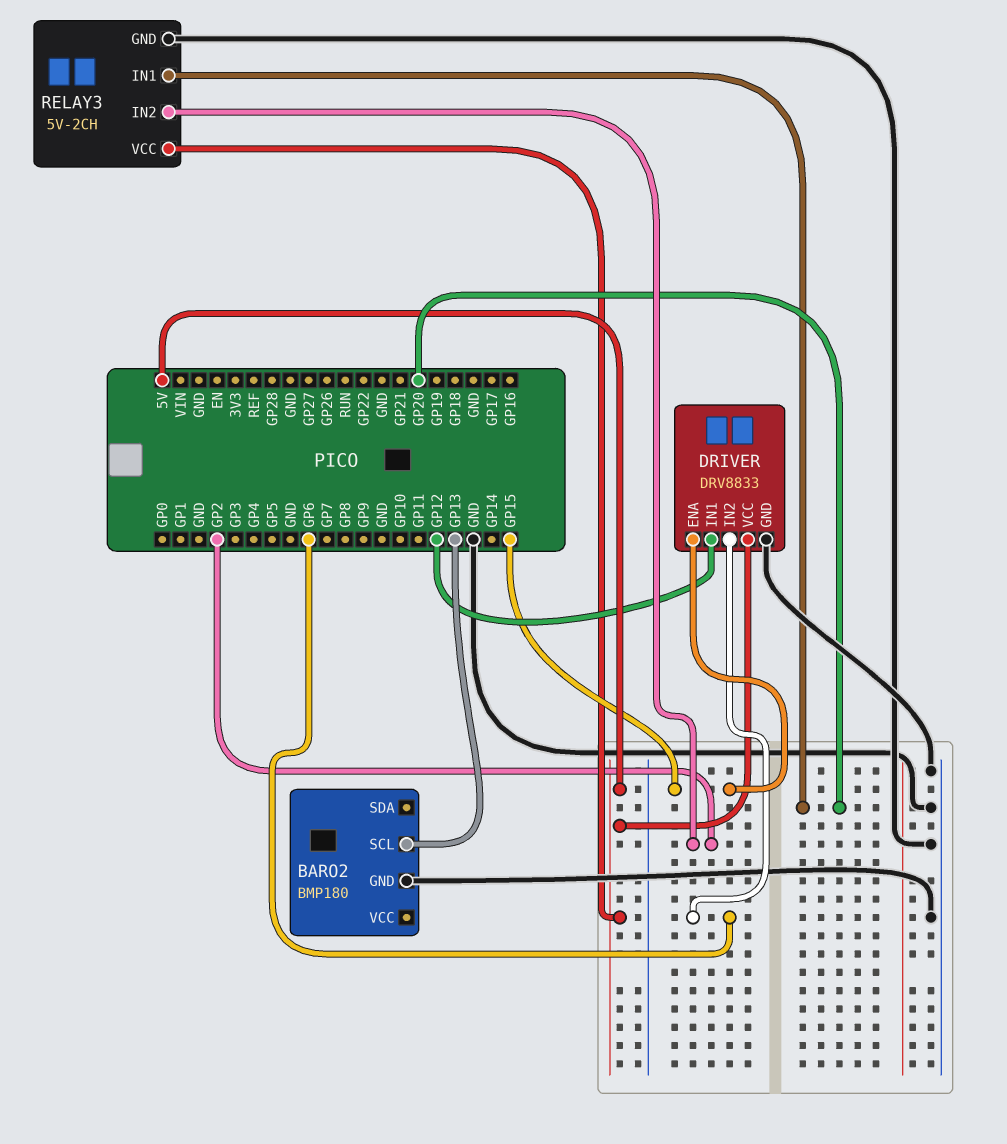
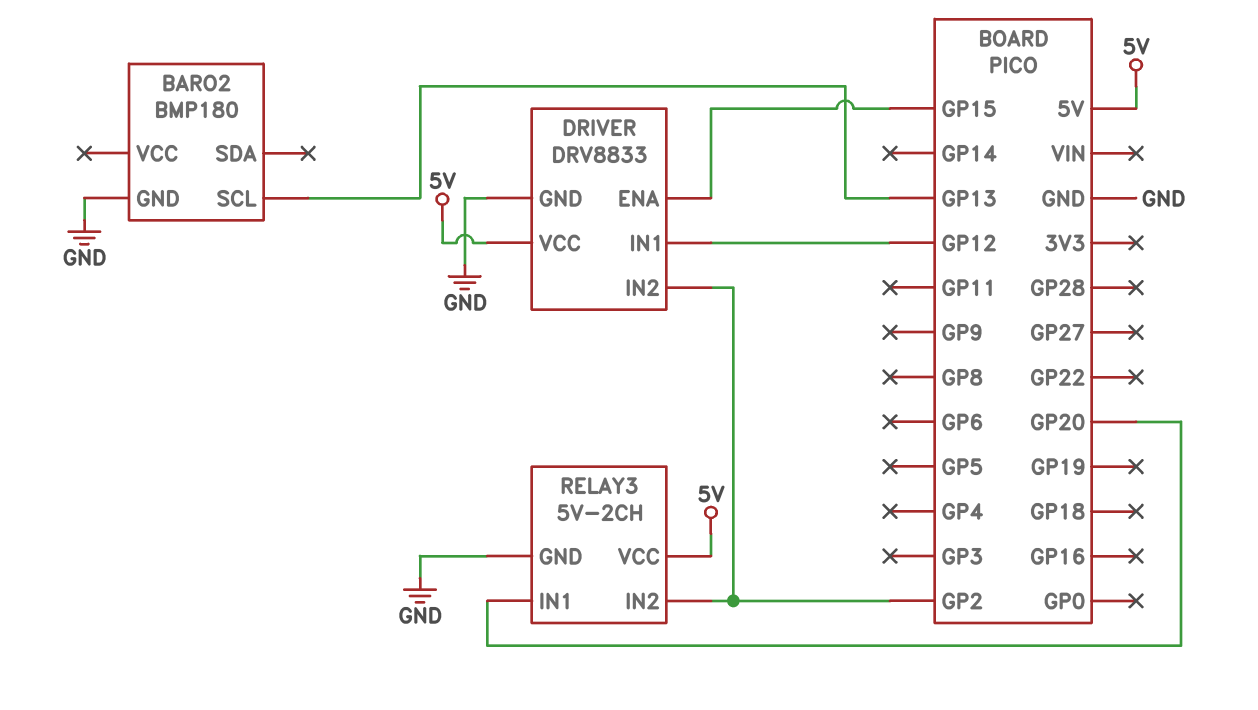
DRIVER pin IN2: GP6 -> GP2

